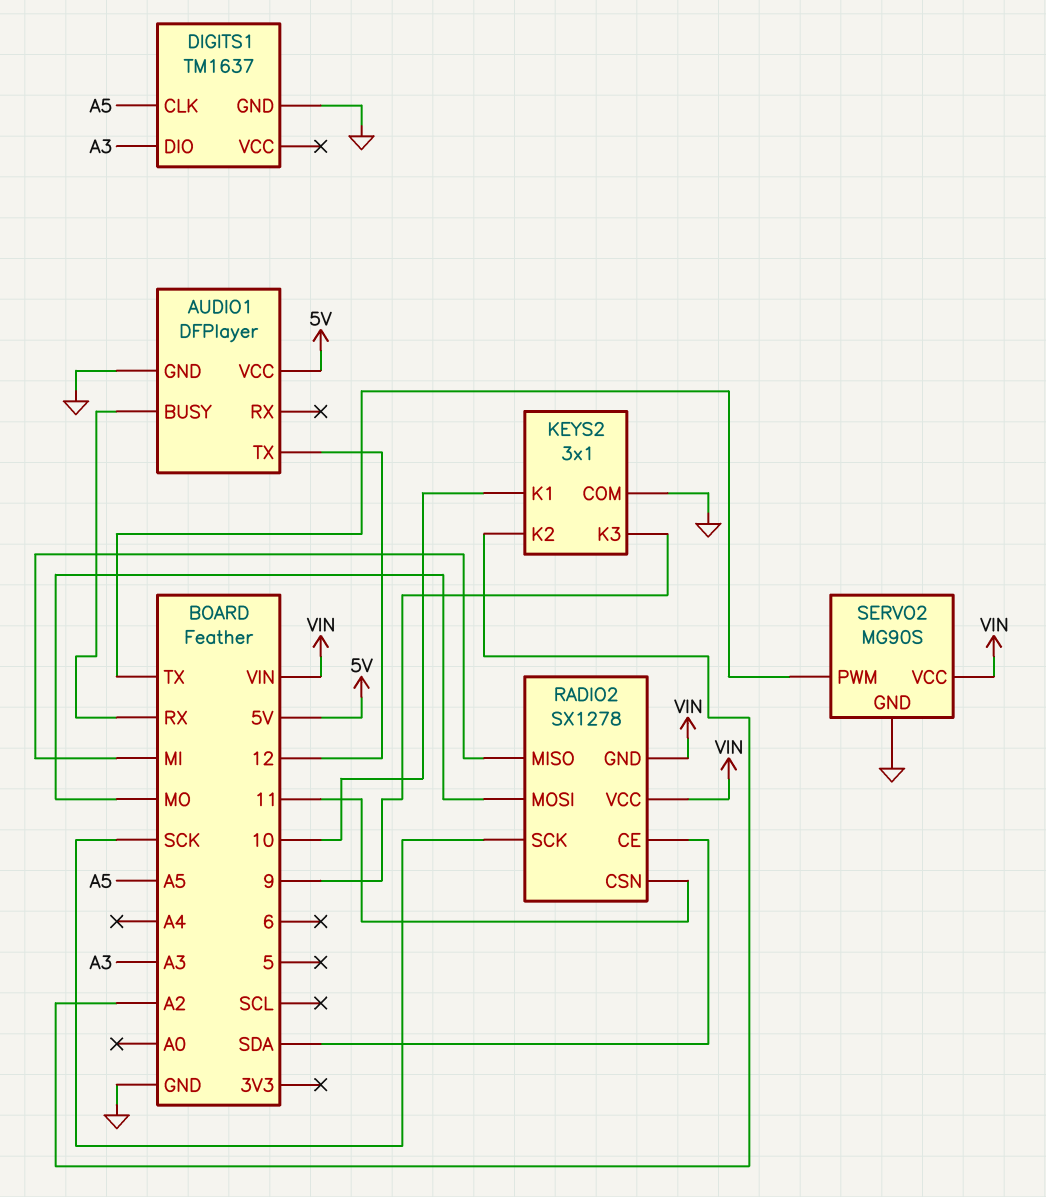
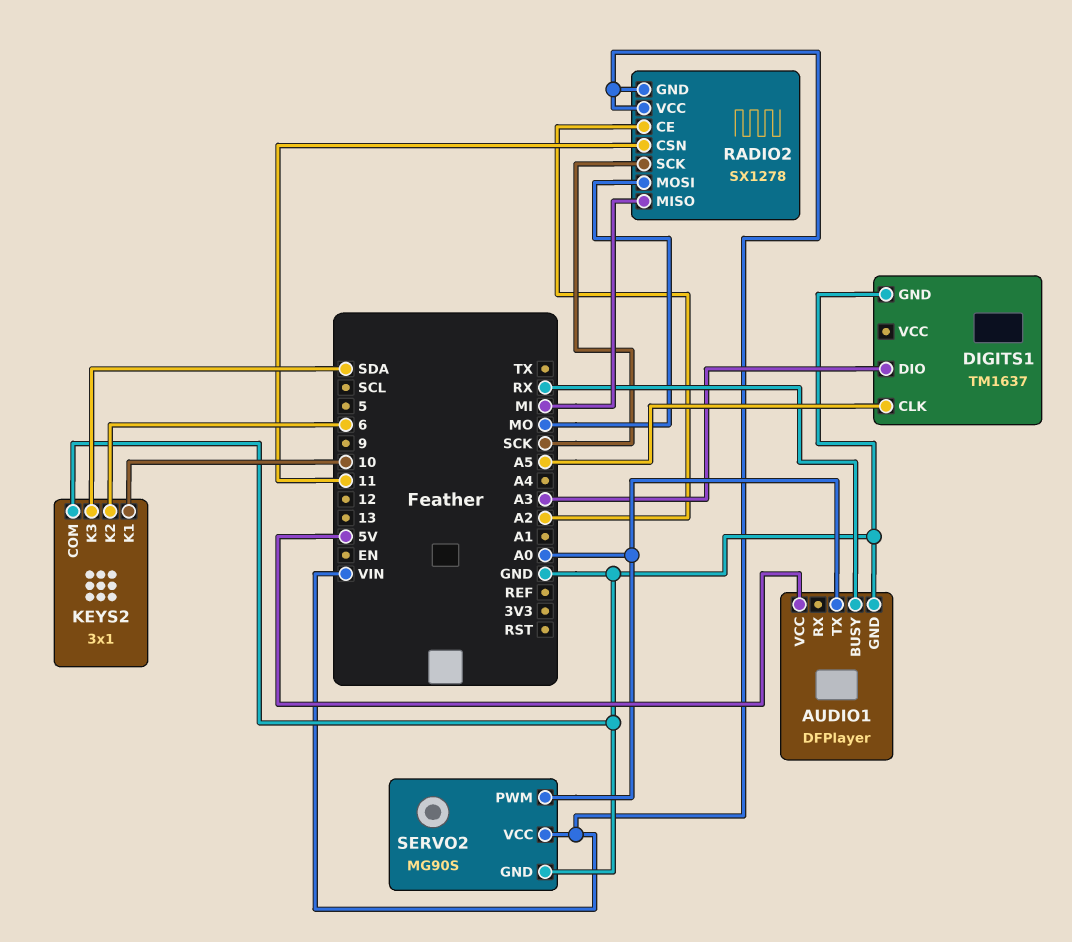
AUDIO1 pin TX: 12 -> A0
KEYS2 pin K2: A2 -> 6
KEYS2 pin K3: 9 -> SDA
RADIO2 pin CE: SDA -> A2
SERVO2 pin PWM: TX -> A0

